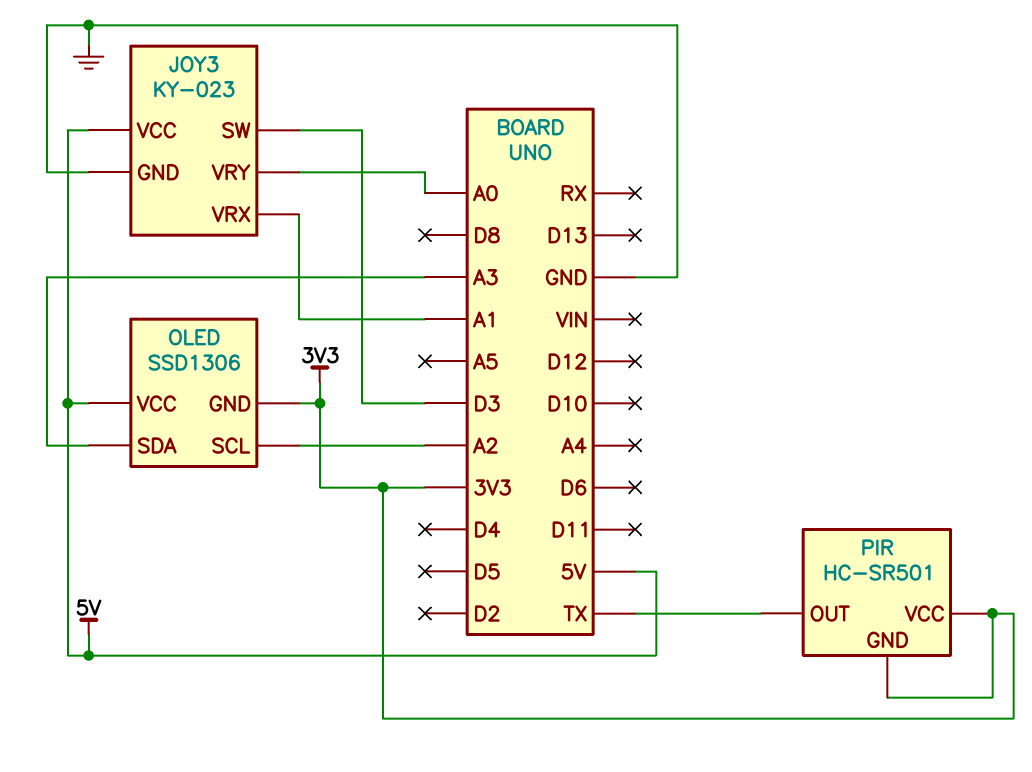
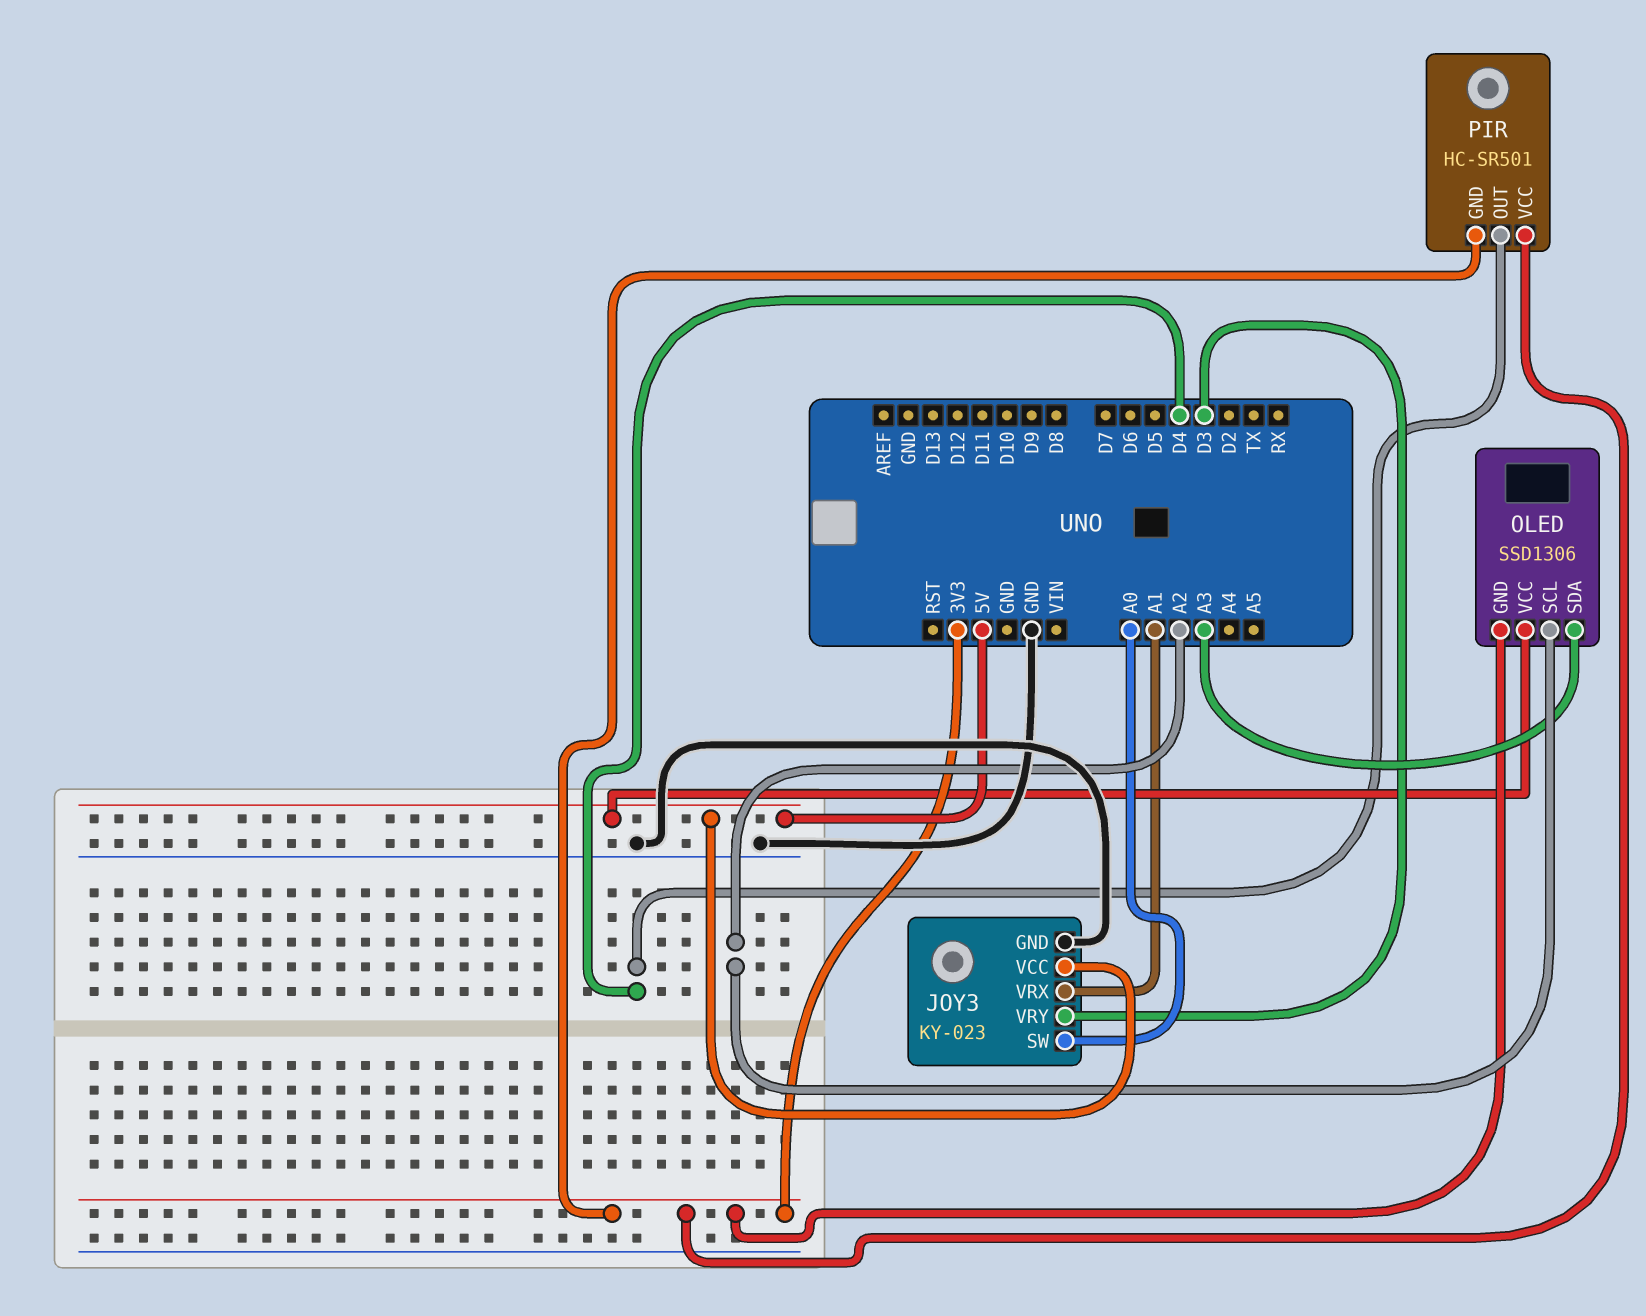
JOY3 pin SW: D3 -> A0
JOY3 pin VRY: A0 -> D3
PIR pin OUT: TX -> D4

